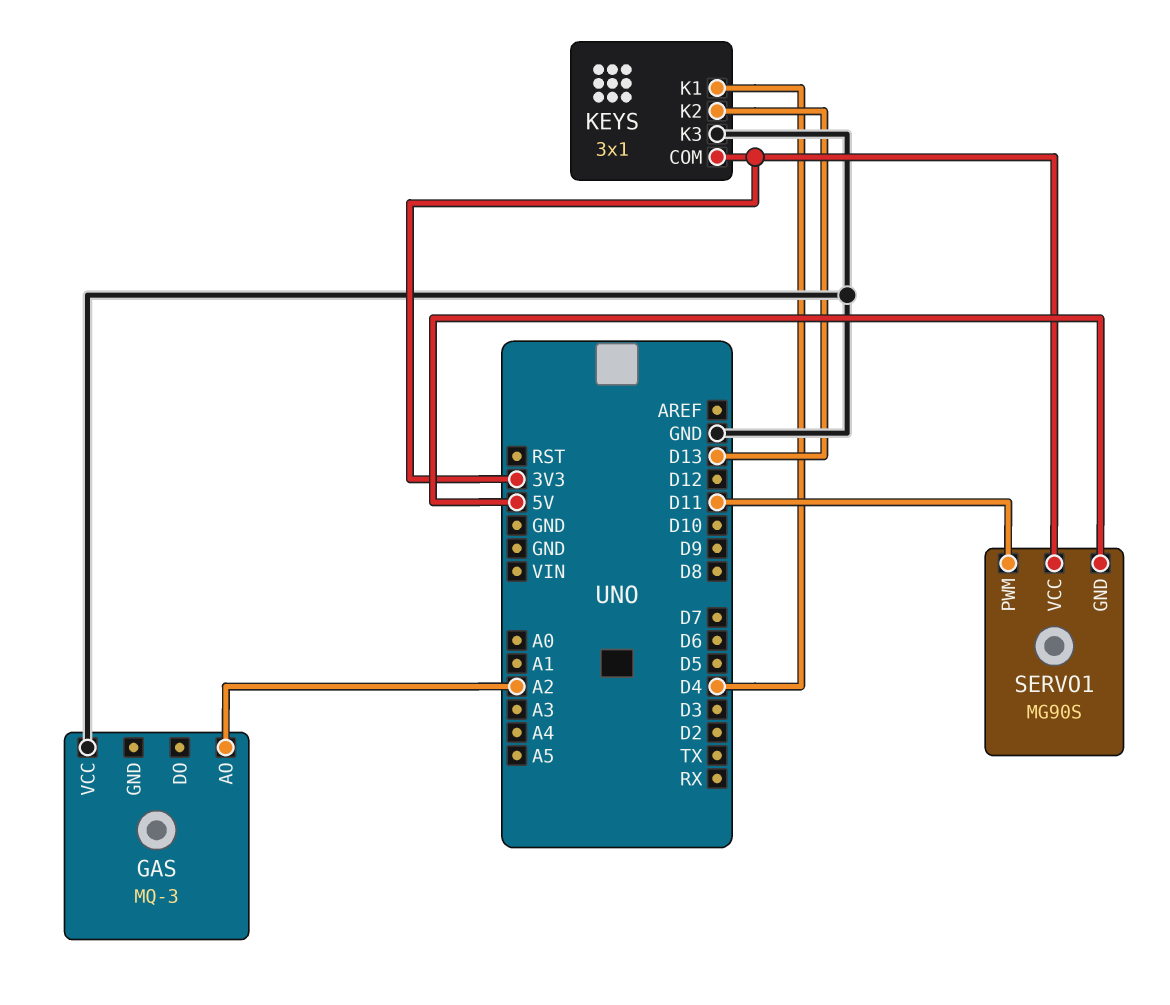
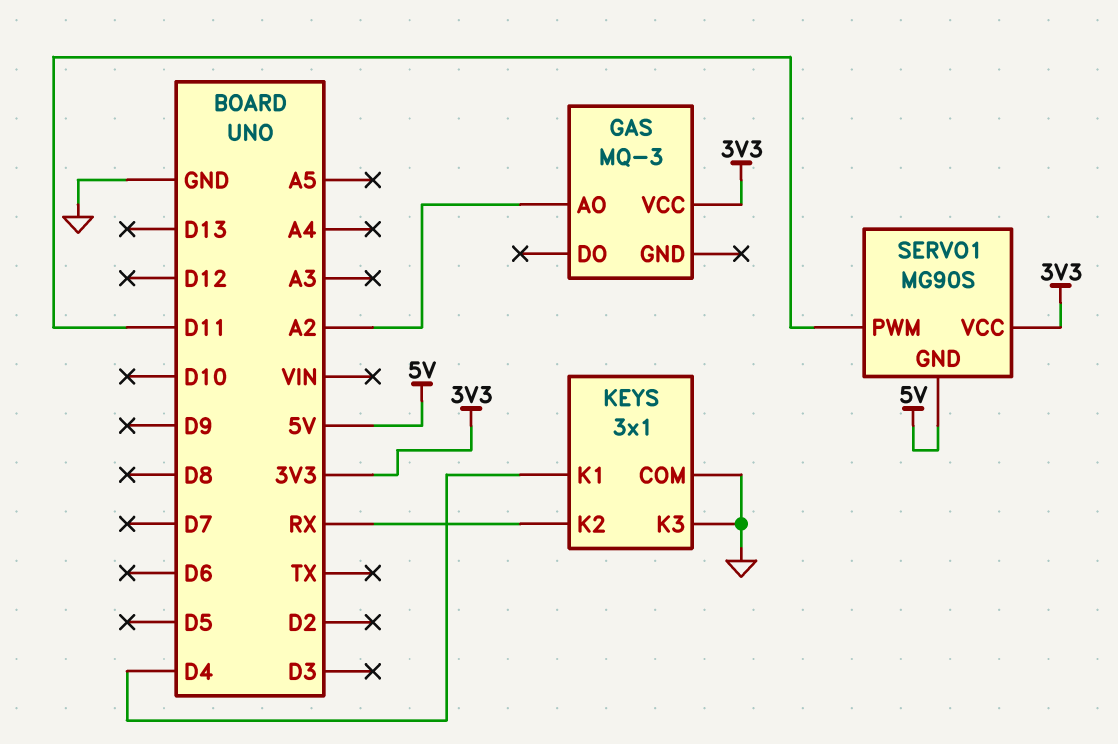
GAS pin VCC: GND -> 3V3
KEYS pin COM: 3V3 -> GND
KEYS pin K2: D13 -> RX

